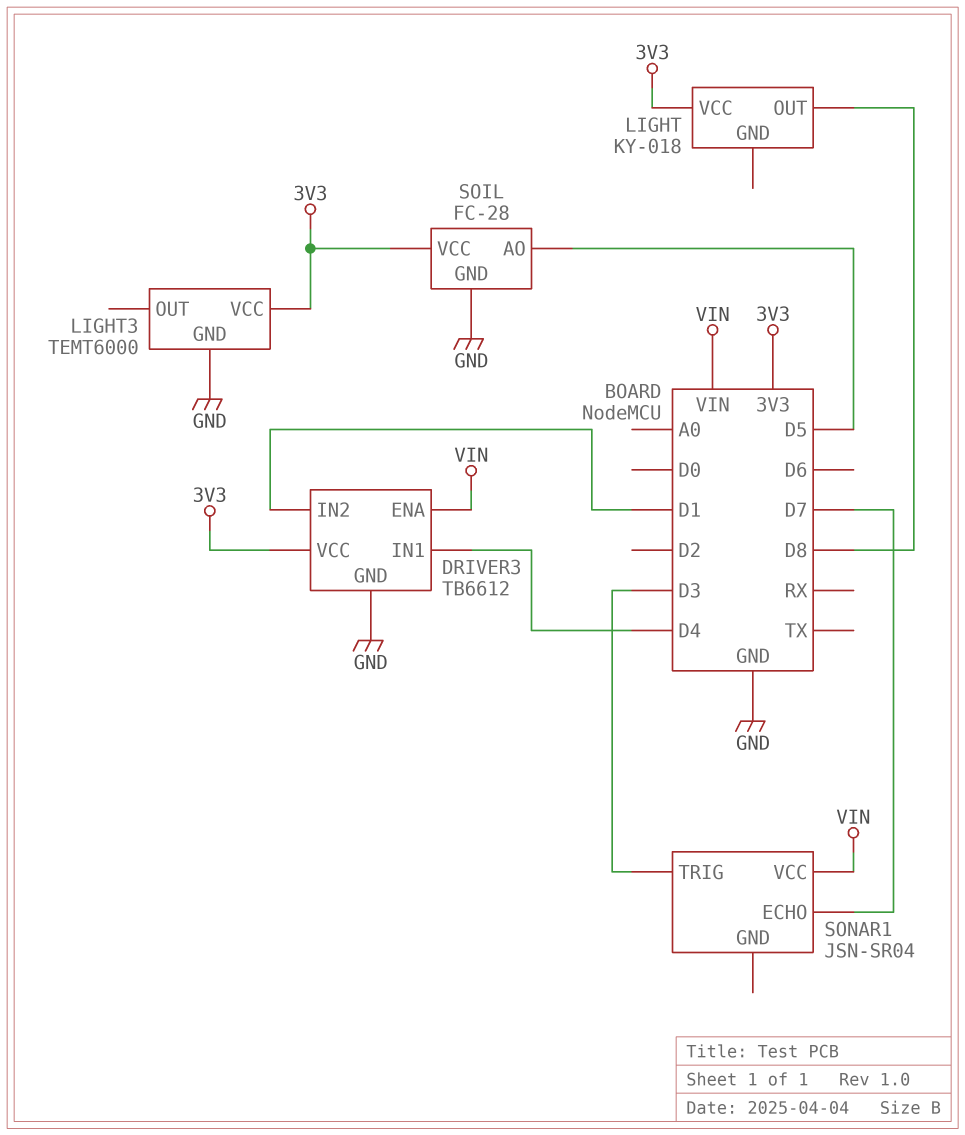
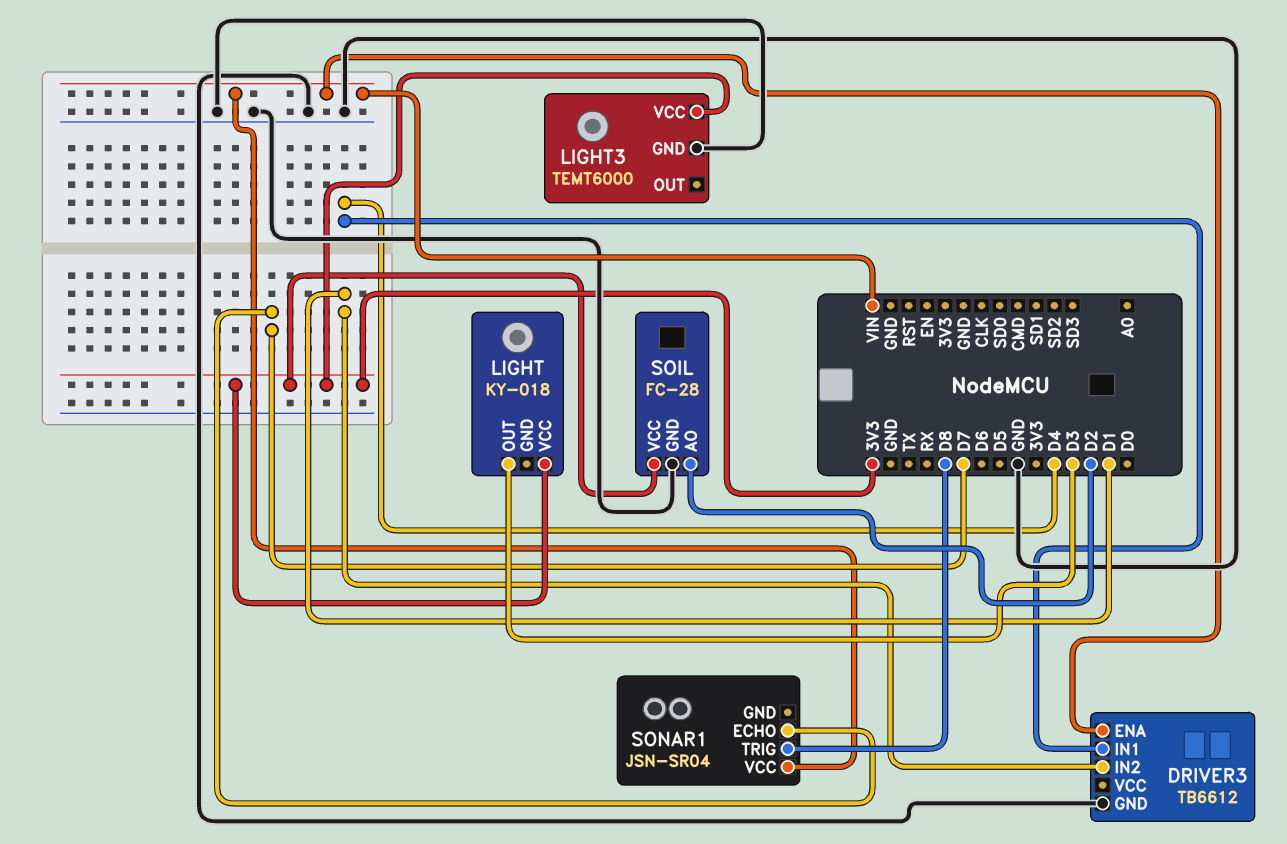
DRIVER3 pin VCC: 3V3 -> none
LIGHT pin OUT: D8 -> D3
SOIL pin AO: D5 -> D2
SONAR1 pin TRIG: D3 -> D8

